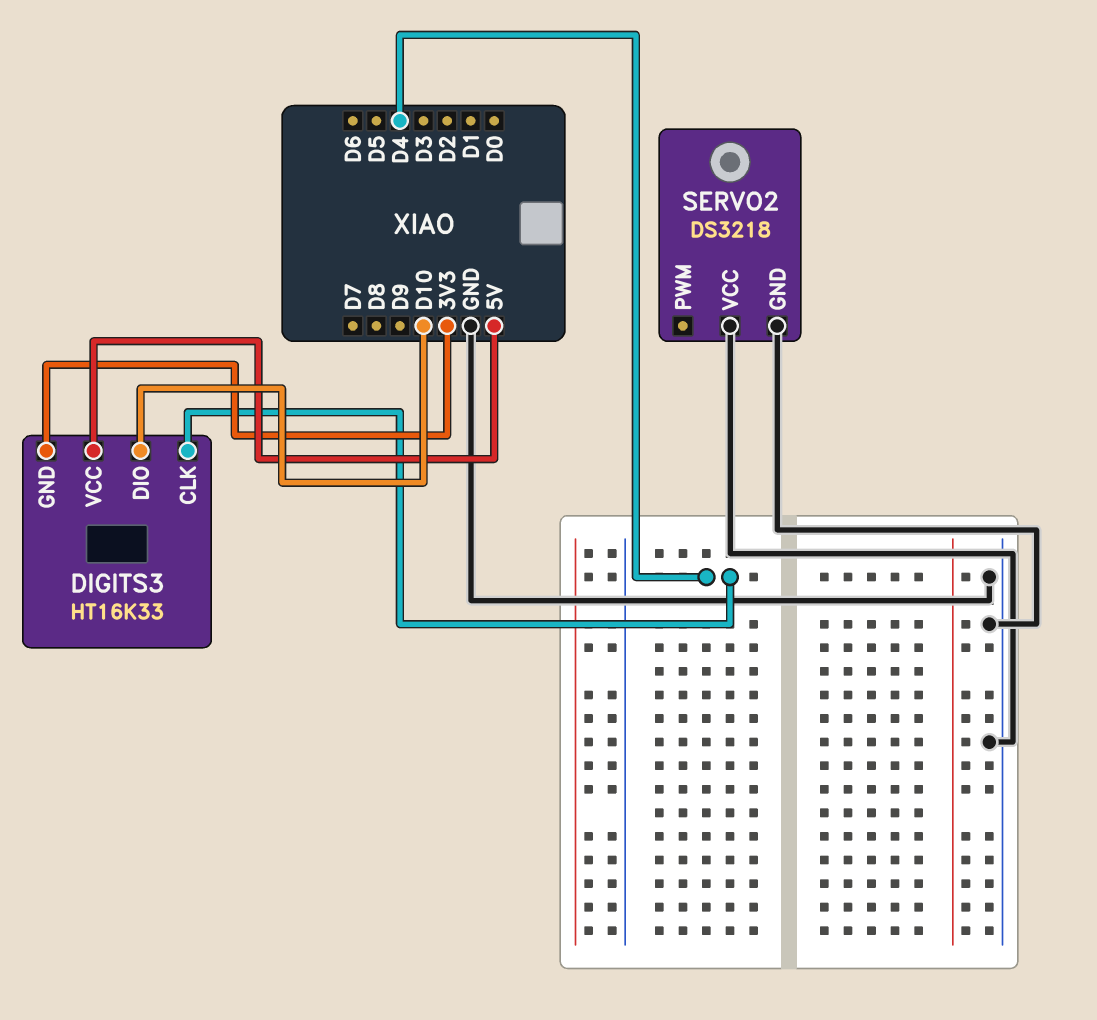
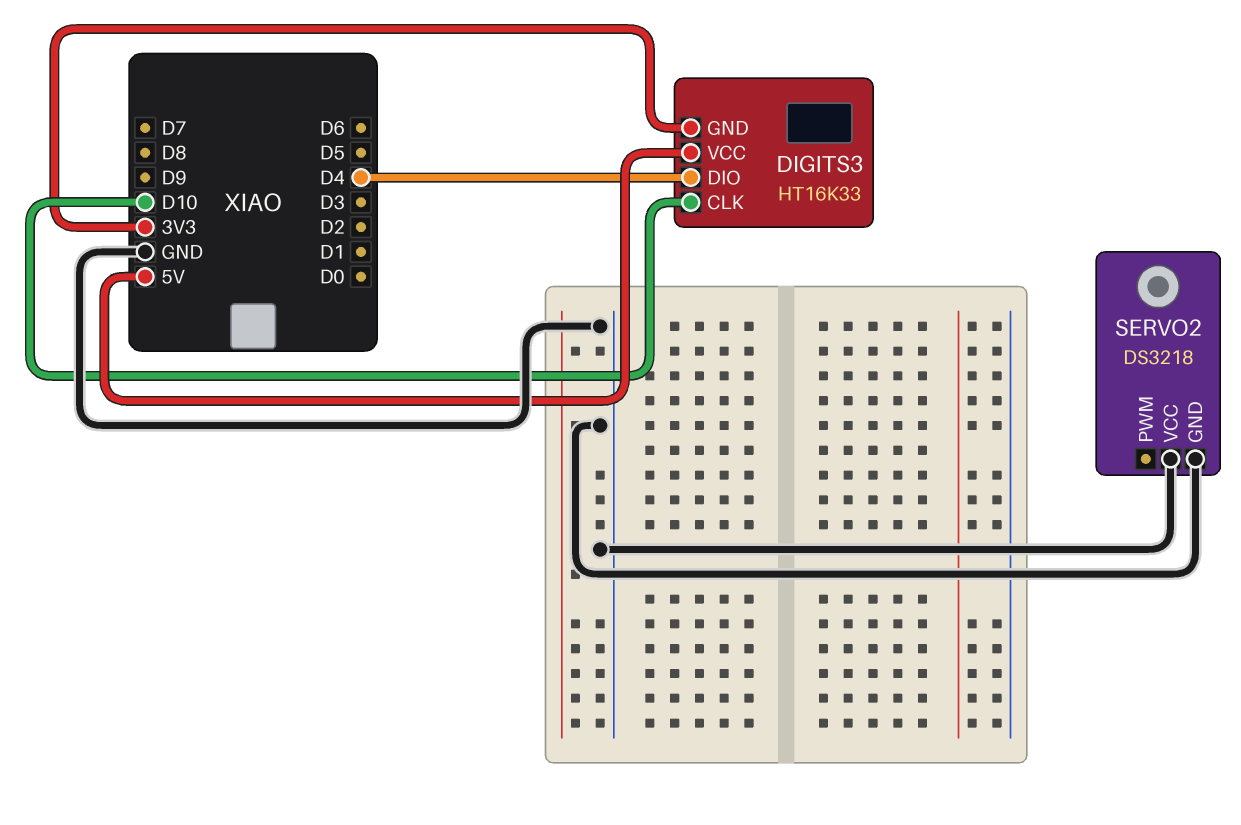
DIGITS3 pin CLK: D4 -> D10
DIGITS3 pin DIO: D10 -> D4

